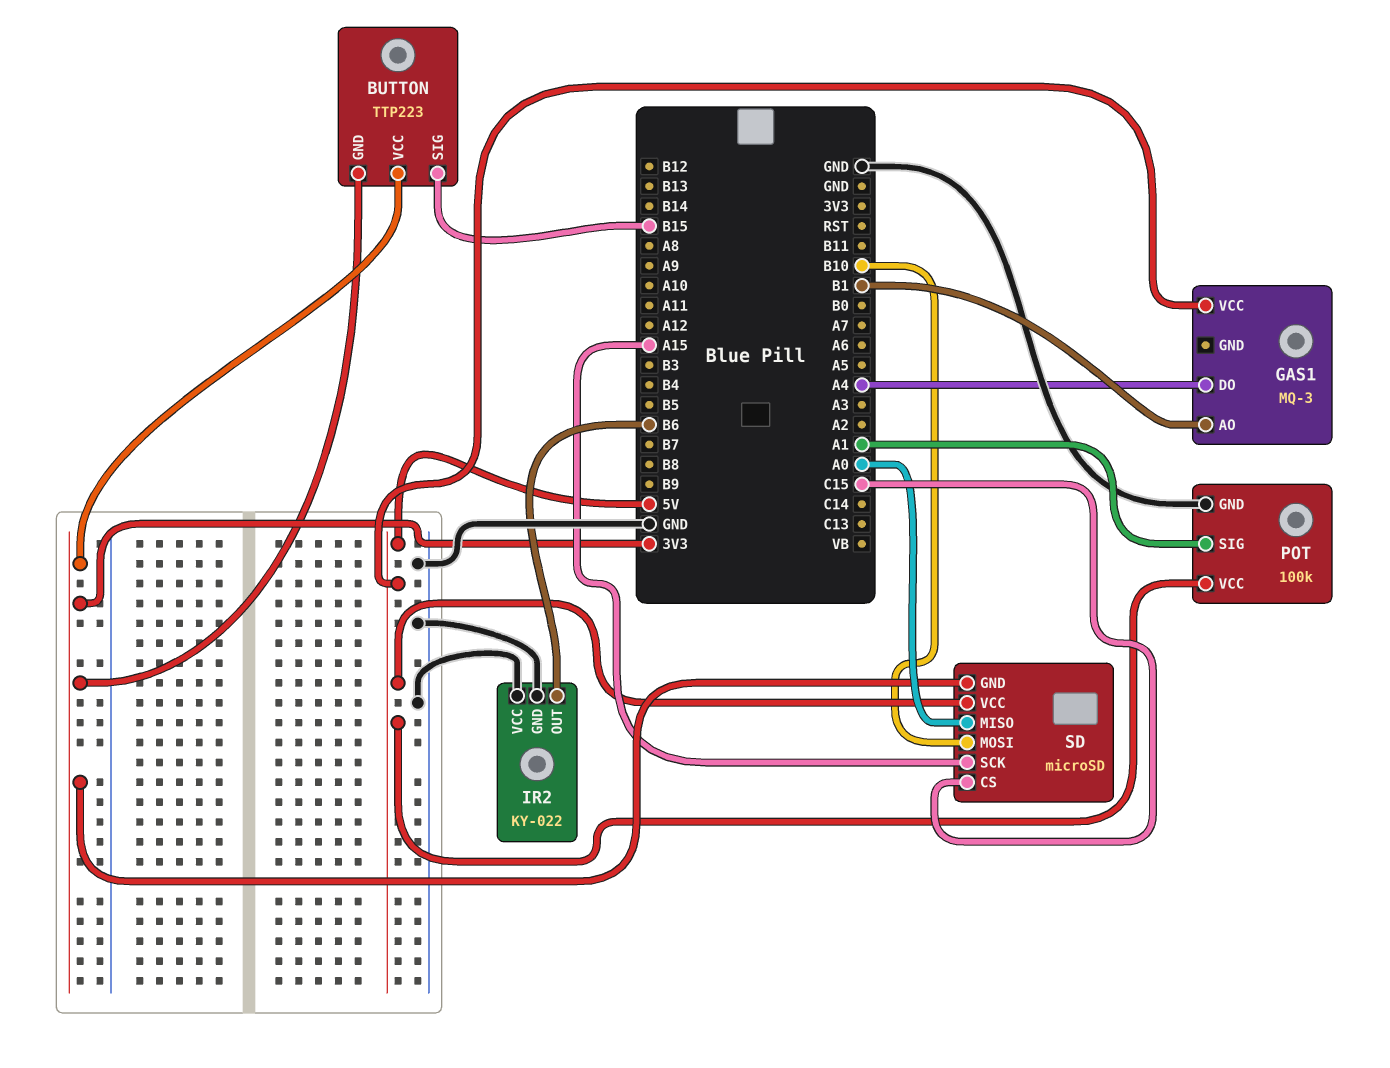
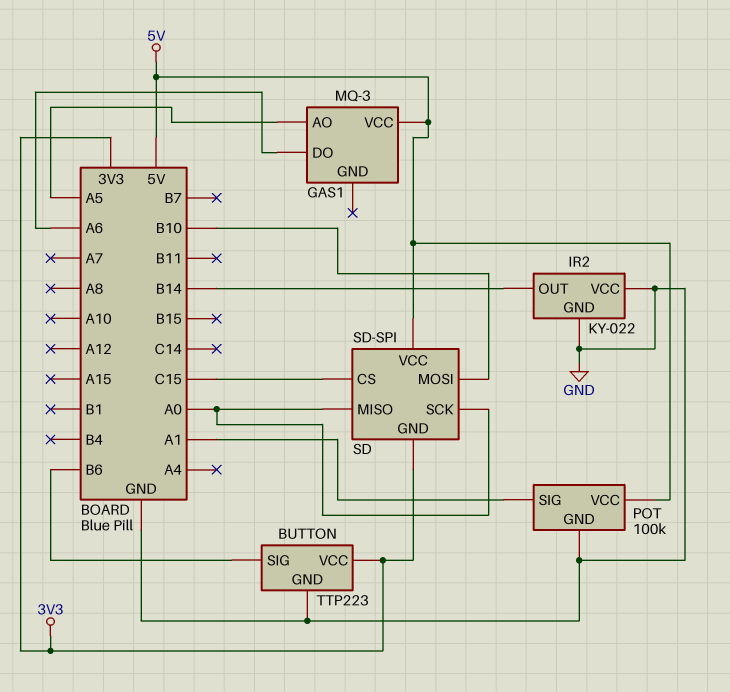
BUTTON pin GND: 3V3 -> GND
BUTTON pin SIG: B15 -> B6
GAS1 pin AO: B1 -> A5
GAS1 pin DO: A4 -> A6
IR2 pin OUT: B6 -> B14
SD: microSD -> SD-SPI
SD pin SCK: A15 -> A0

